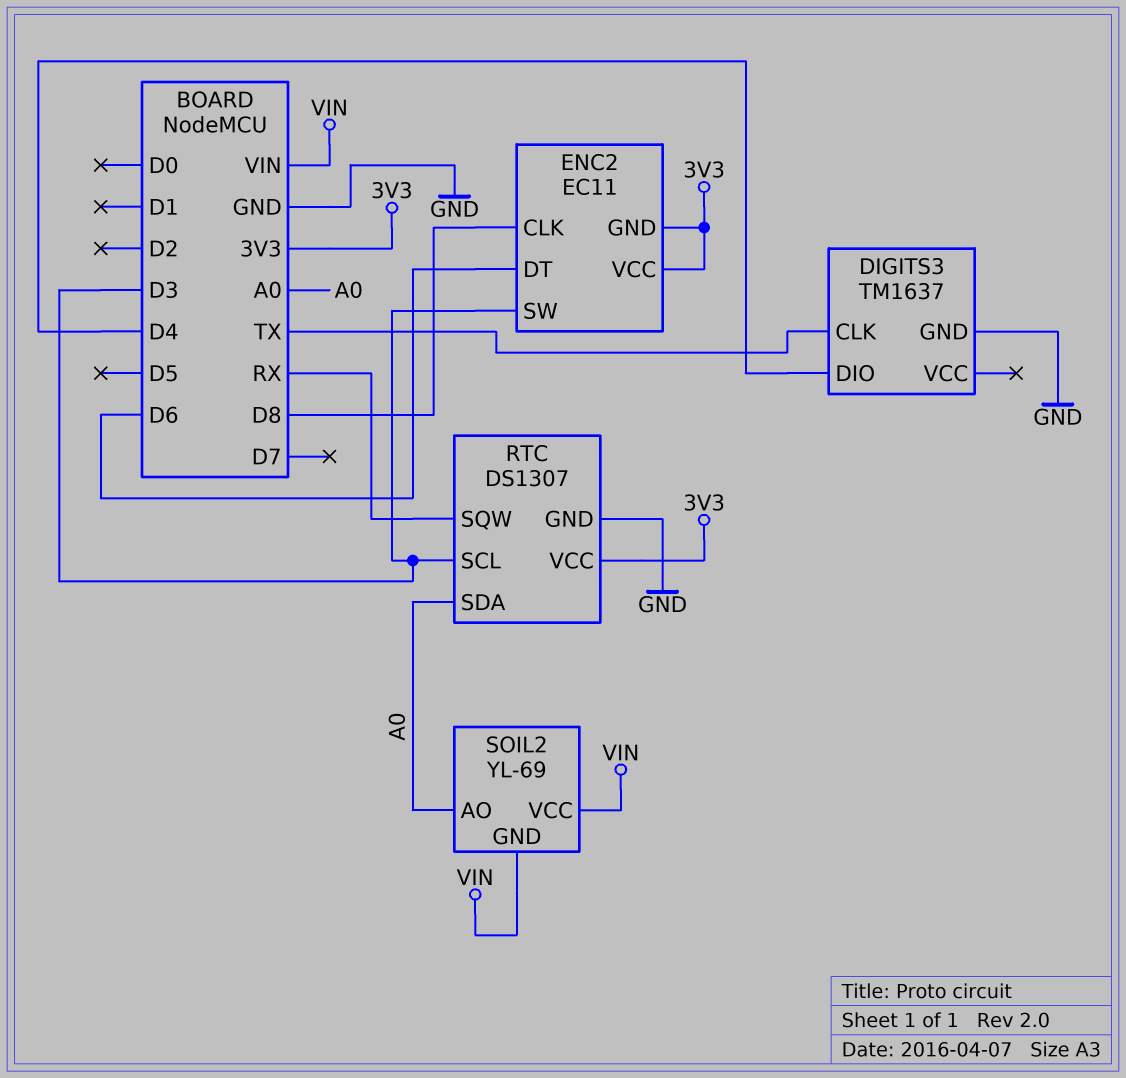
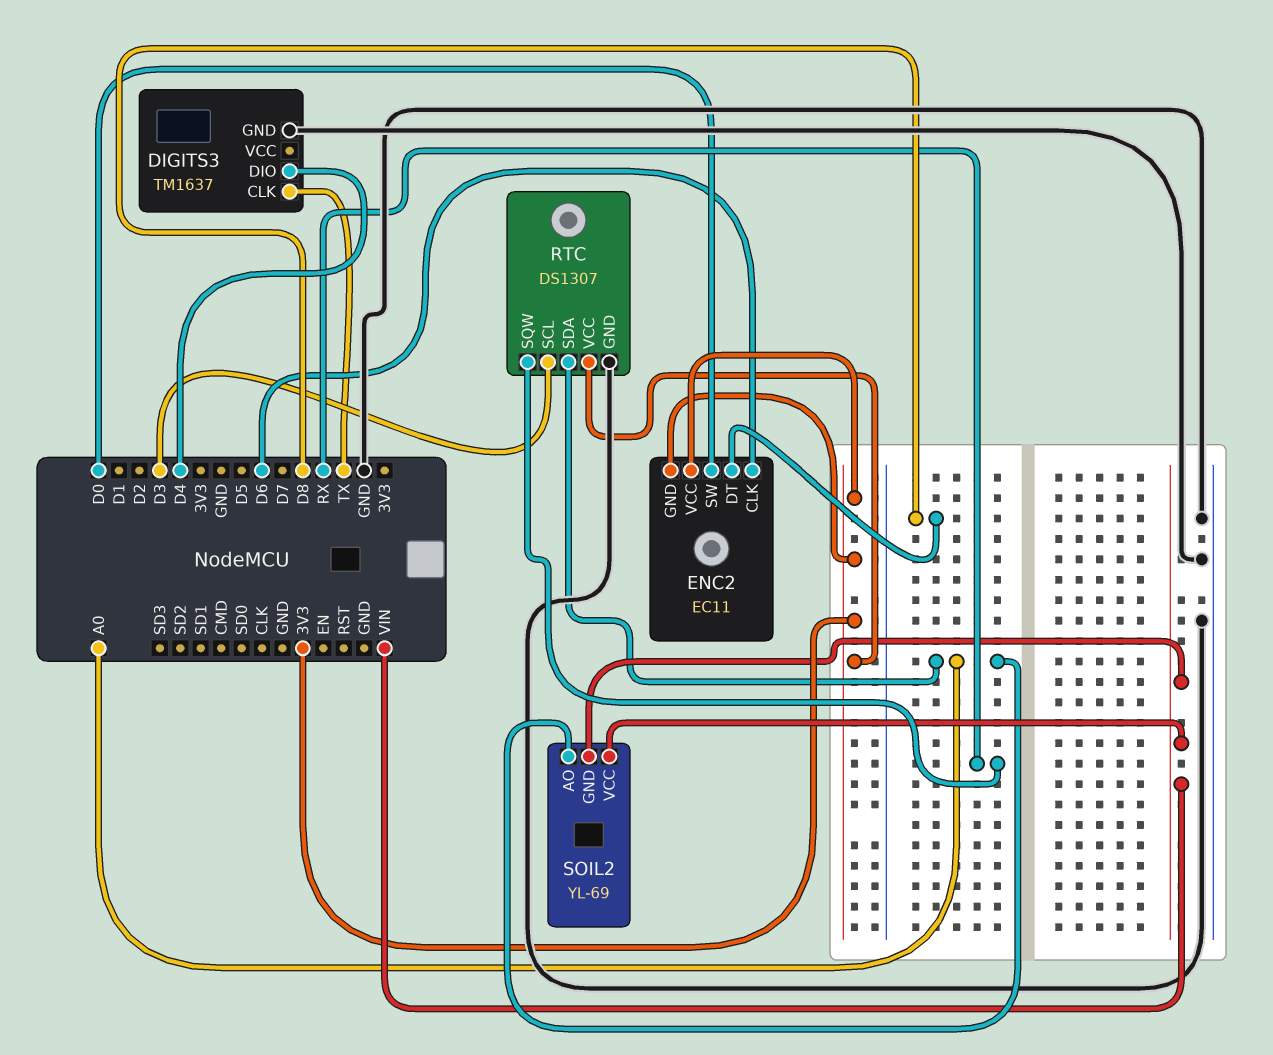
ENC2 pin CLK: D8 -> D6
ENC2 pin DT: D6 -> D8
ENC2 pin SW: D3 -> D0

